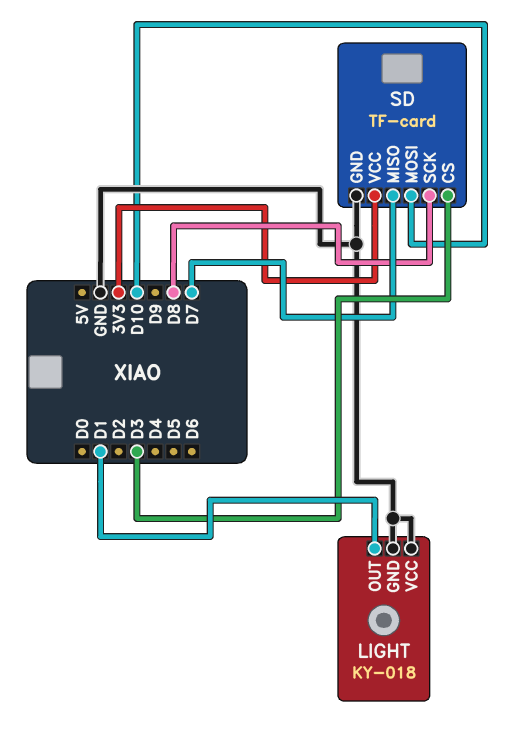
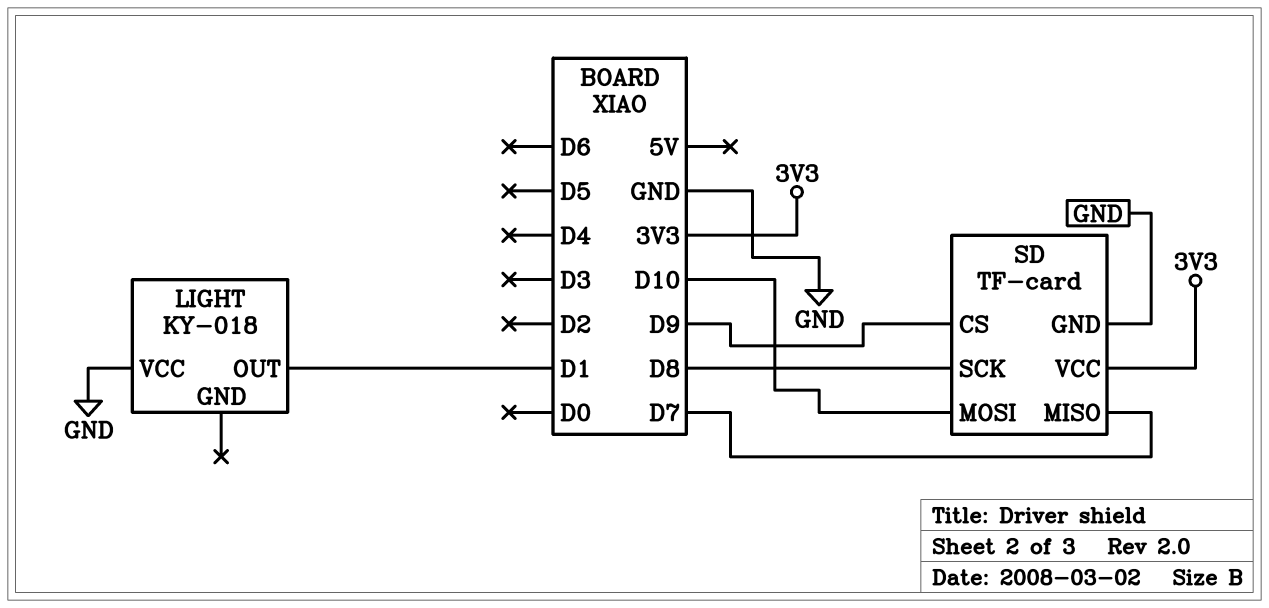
LIGHT pin GND: GND -> none
SD pin CS: D3 -> D9

